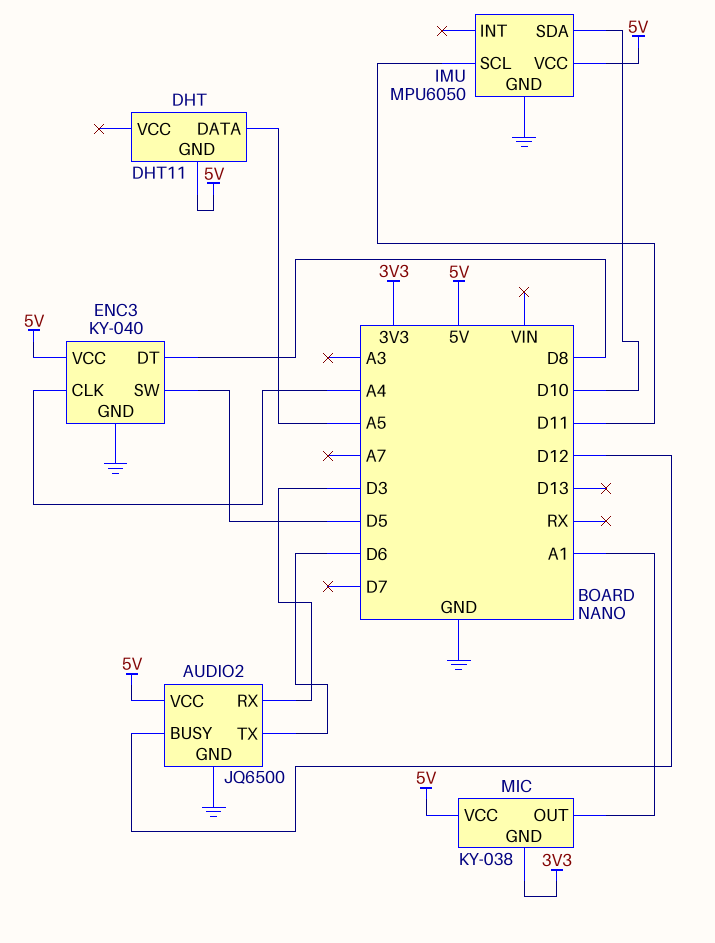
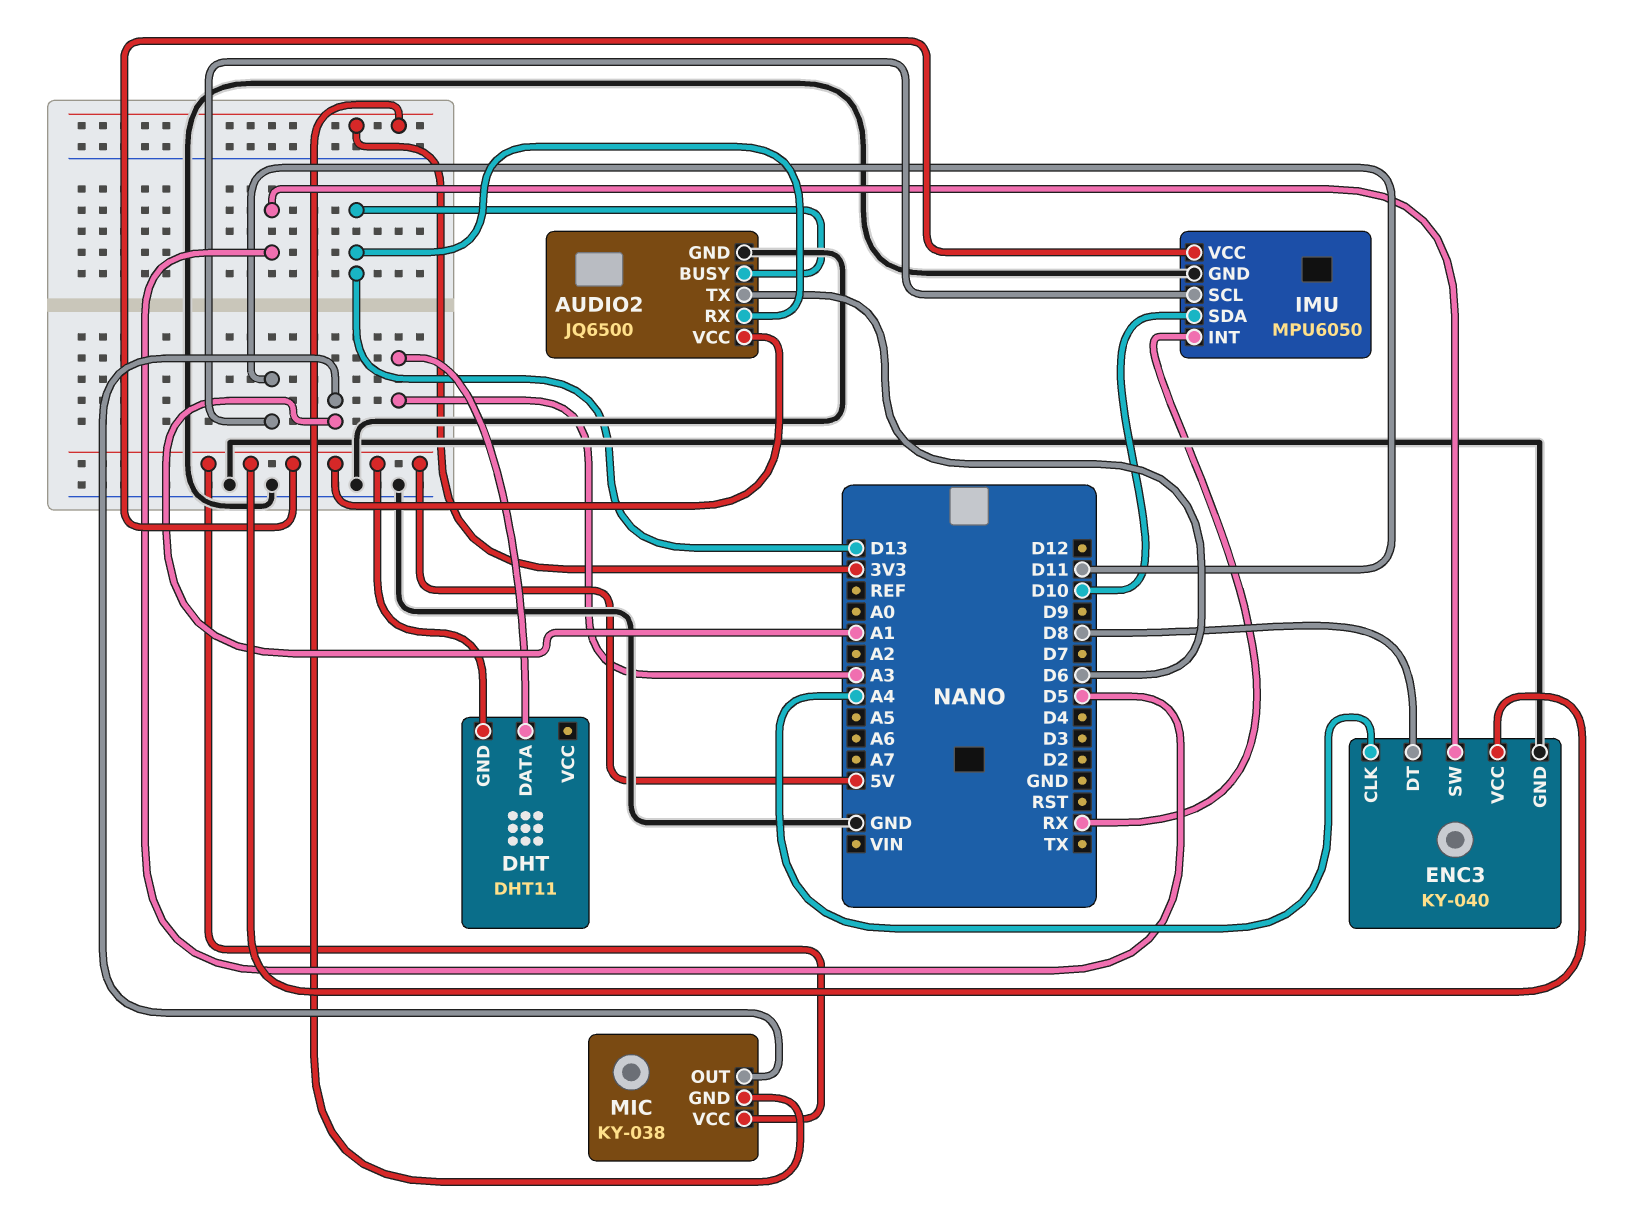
AUDIO2 pin BUSY: D12 -> D13
AUDIO2 pin RX: D3 -> D13
DHT pin DATA: A5 -> A3
IMU pin INT: none -> RX

